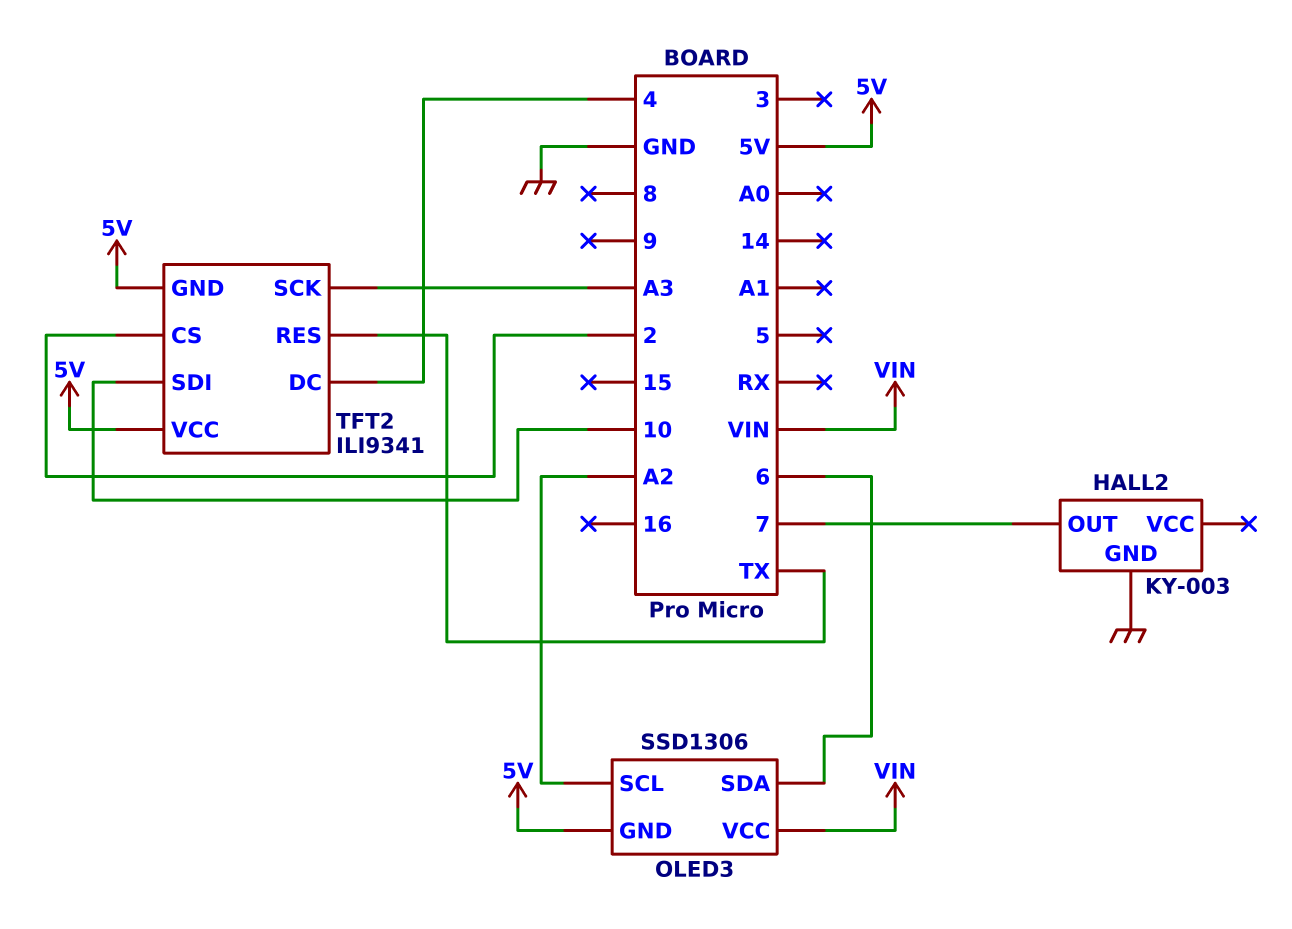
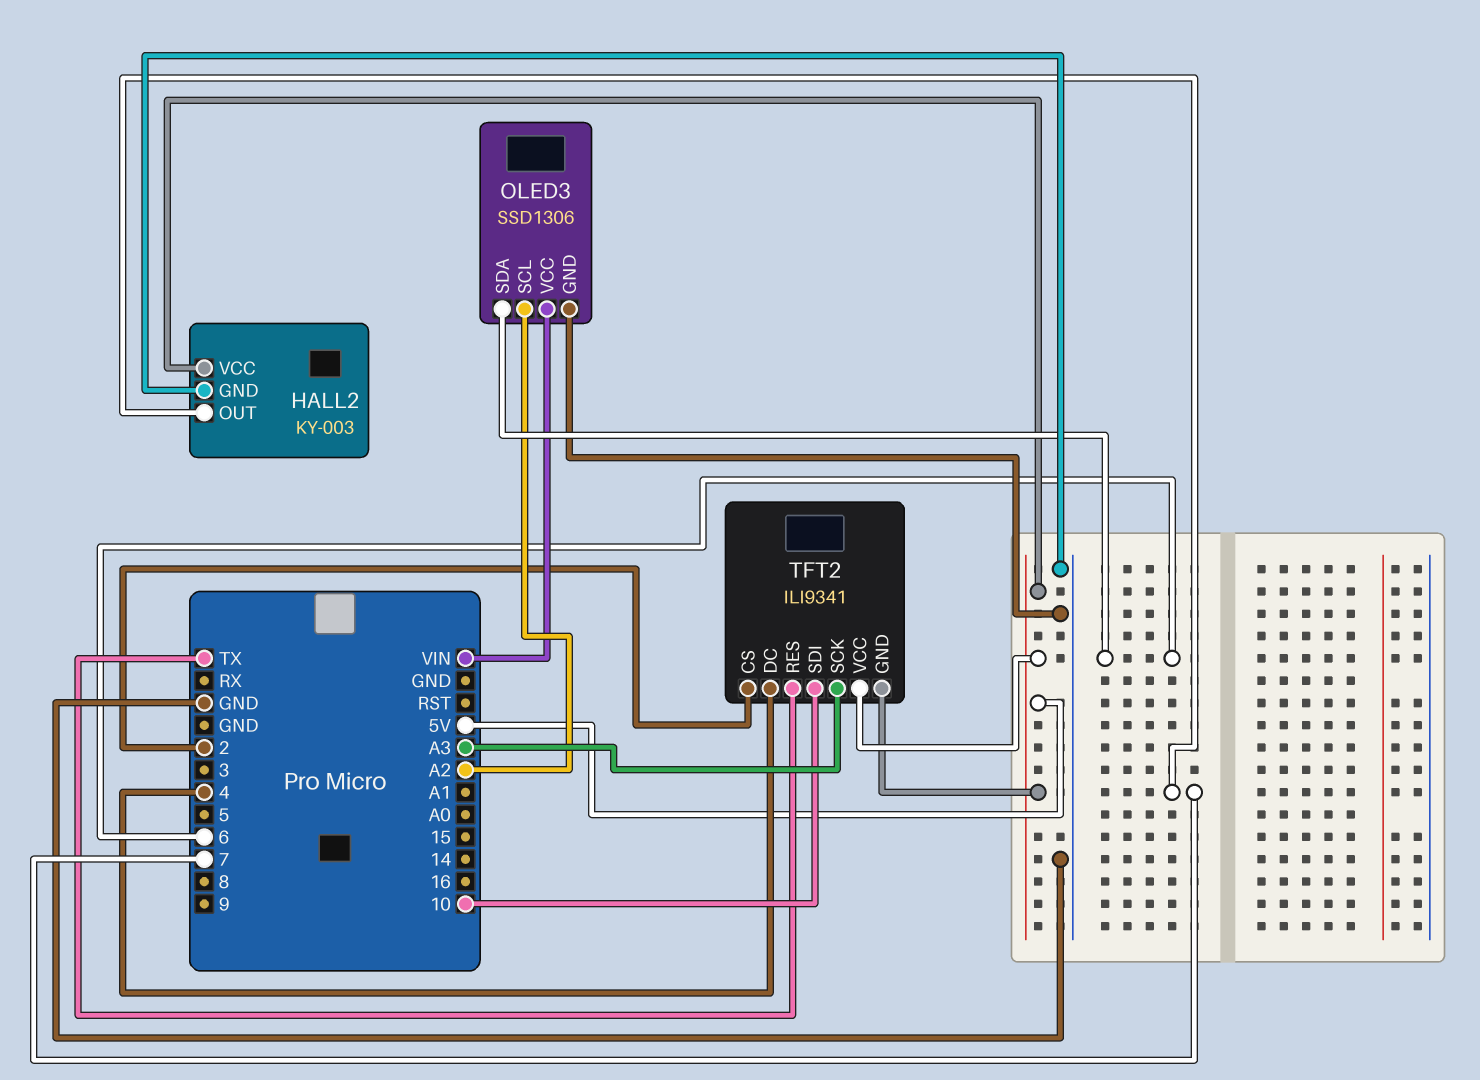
HALL2 pin VCC: none -> 5V
OLED3 pin GND: 5V -> GND

